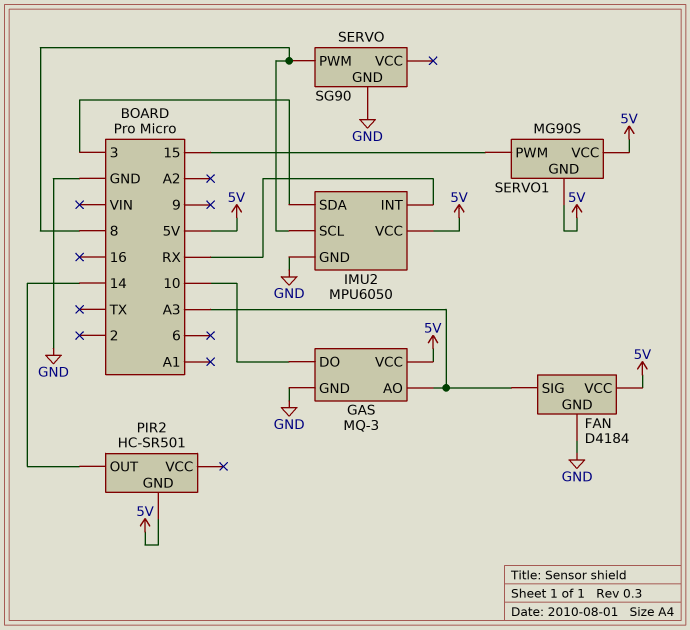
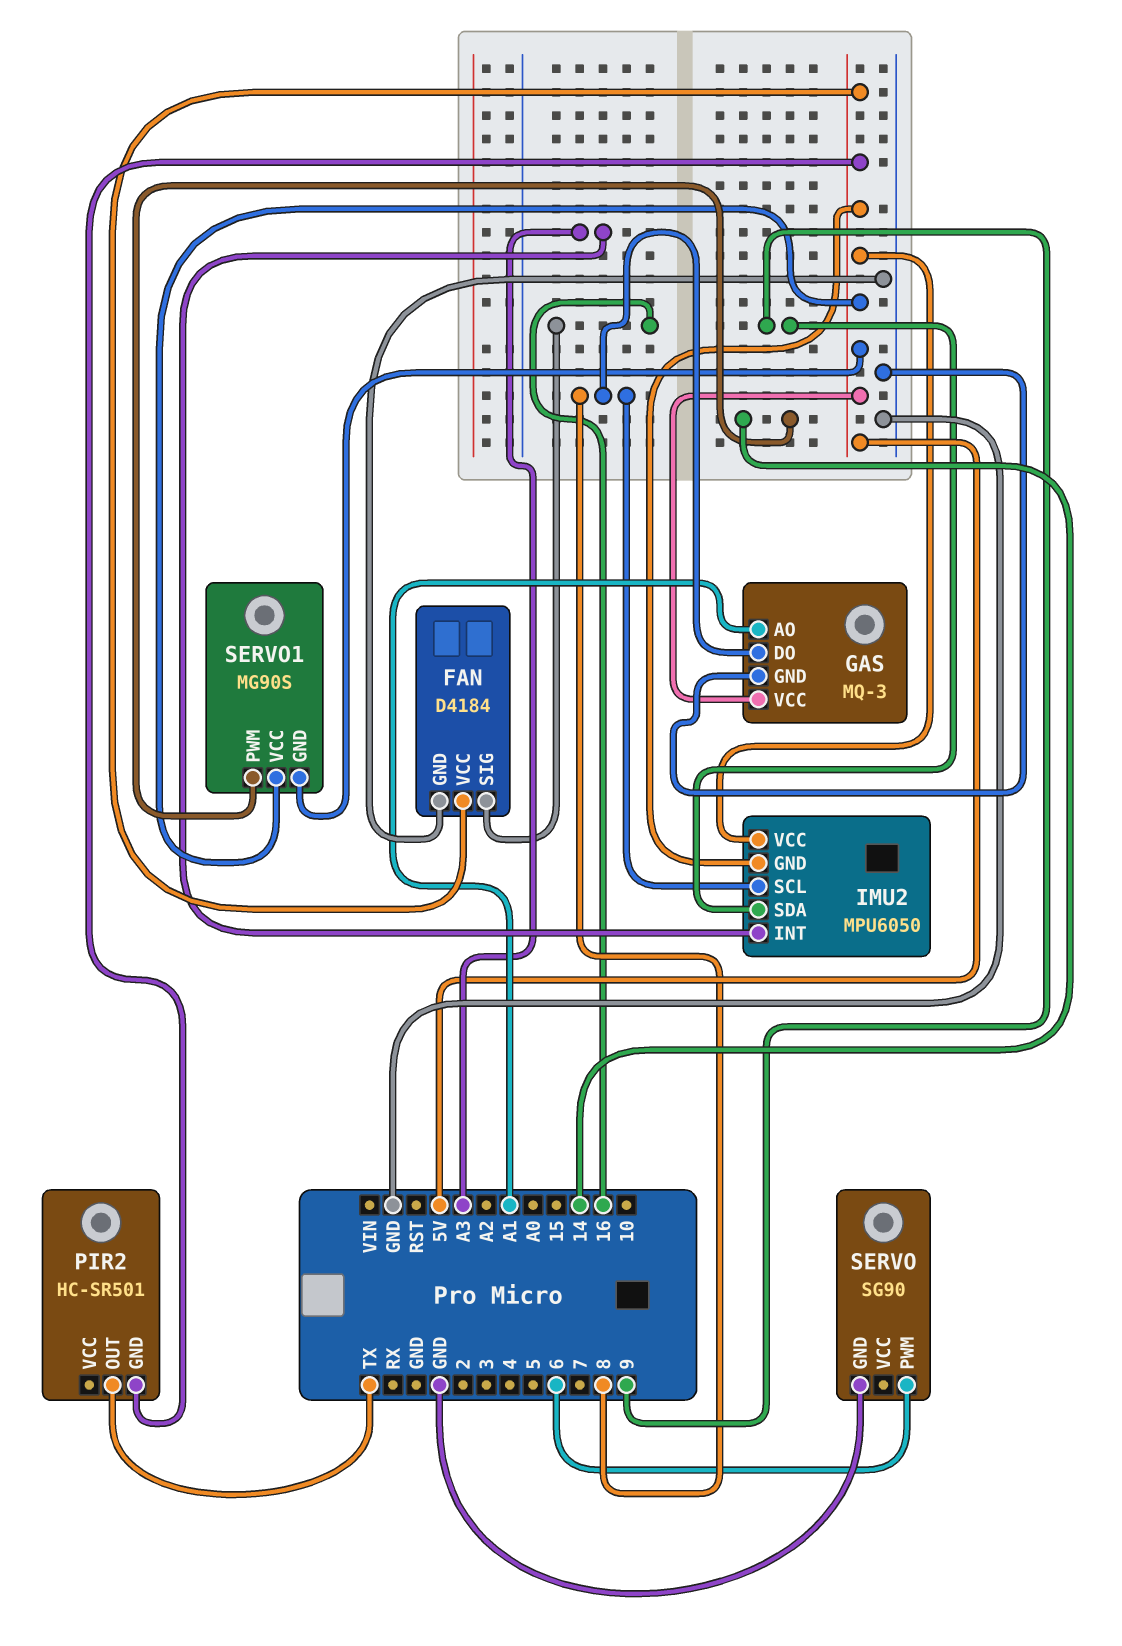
FAN pin SIG: A3 -> 16
GAS pin AO: A3 -> A1
GAS pin DO: 10 -> 8
IMU2 pin GND: GND -> 5V
IMU2 pin INT: RX -> A3
IMU2 pin SDA: 3 -> 9
PIR2 pin OUT: 14 -> TX
SERVO pin PWM: 8 -> 6
SERVO1 pin PWM: 15 -> 14

